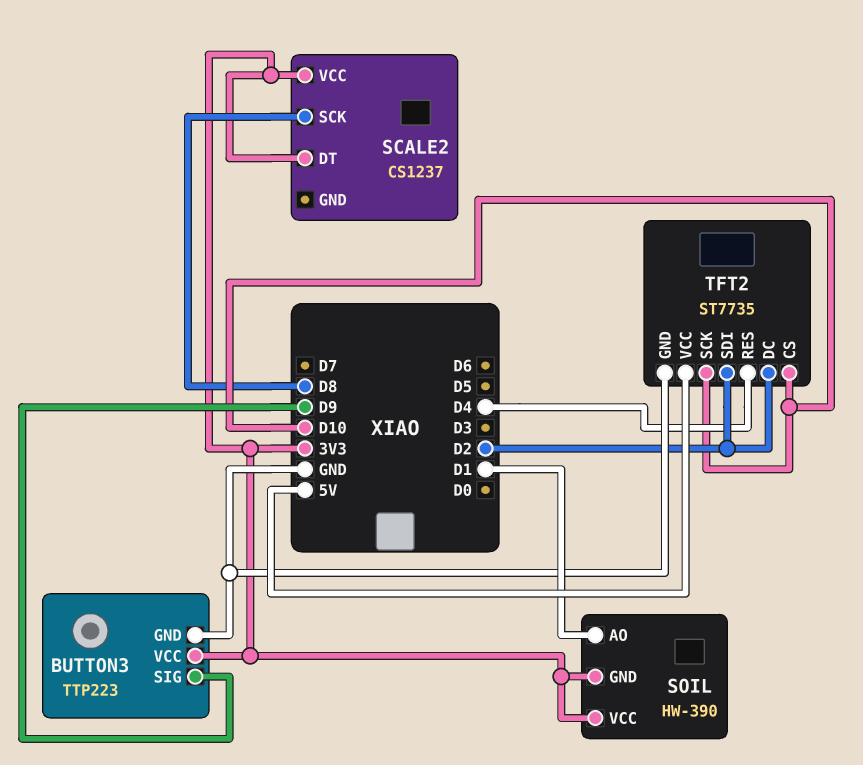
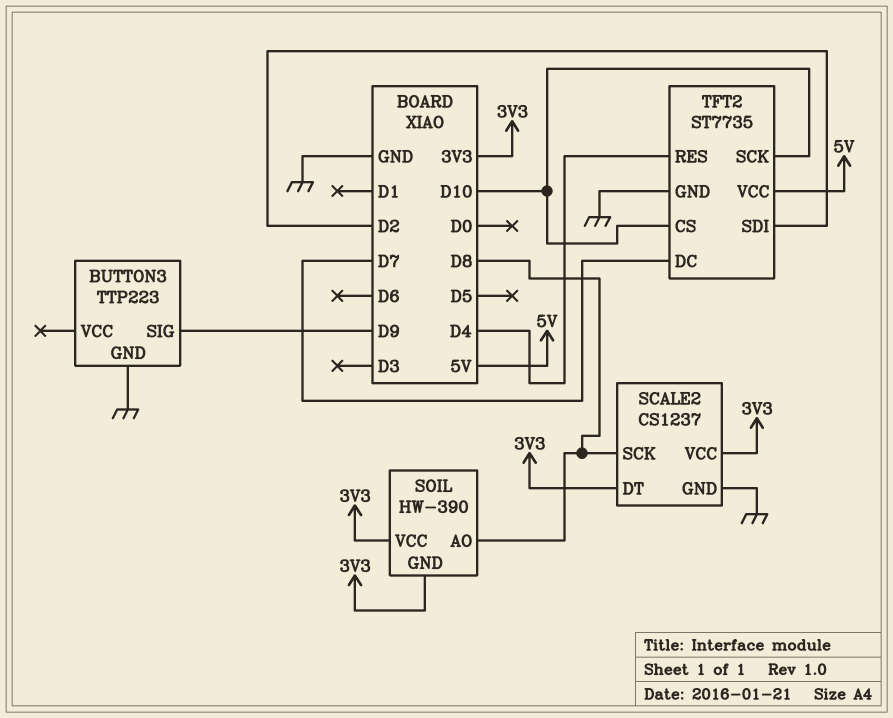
BUTTON3 pin VCC: 3V3 -> none
SCALE2 pin GND: none -> GND
SOIL pin AO: D1 -> D8
TFT2 pin DC: D2 -> D7

